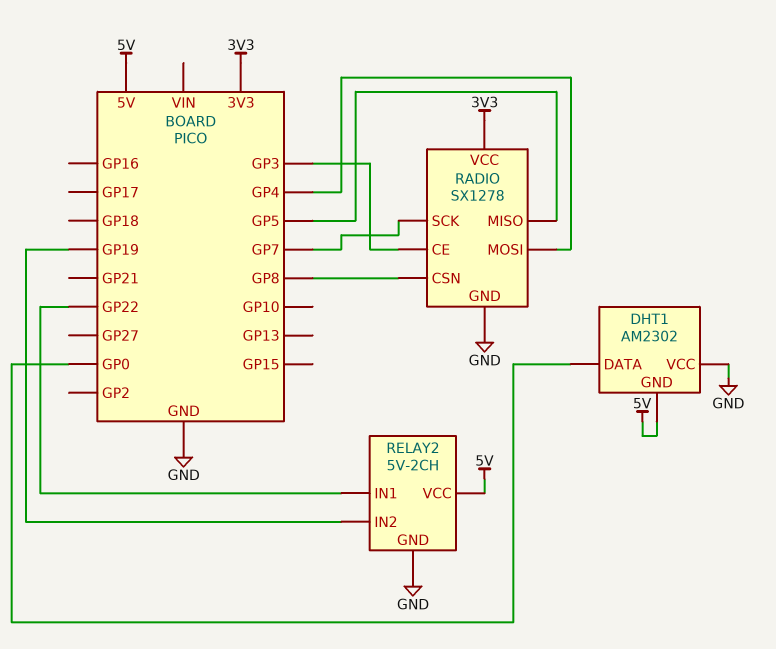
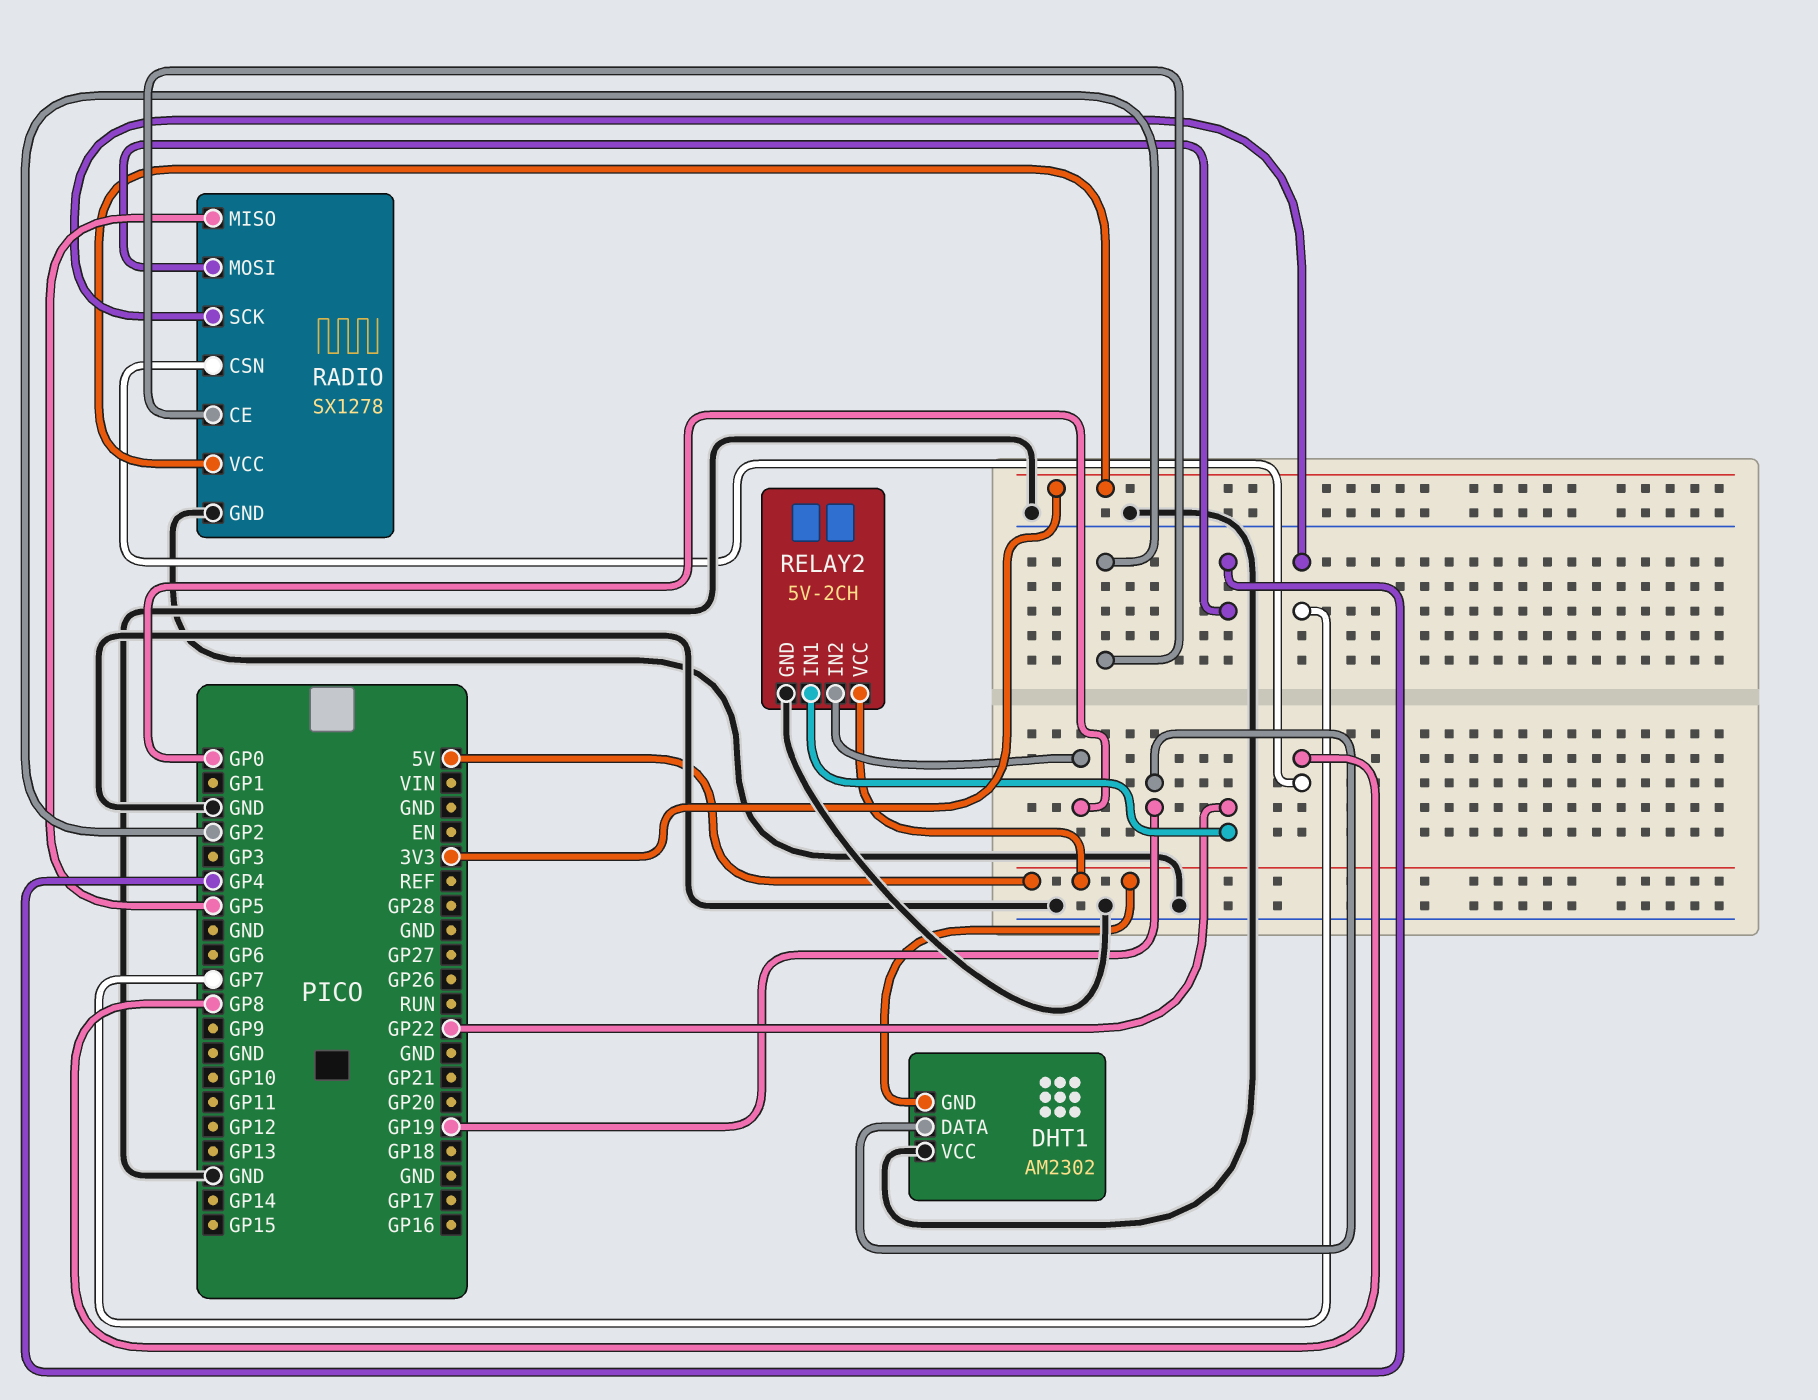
DHT1 pin DATA: GP0 -> GP19
RADIO pin CE: GP3 -> GP2
RELAY2 pin IN2: GP19 -> GP0

